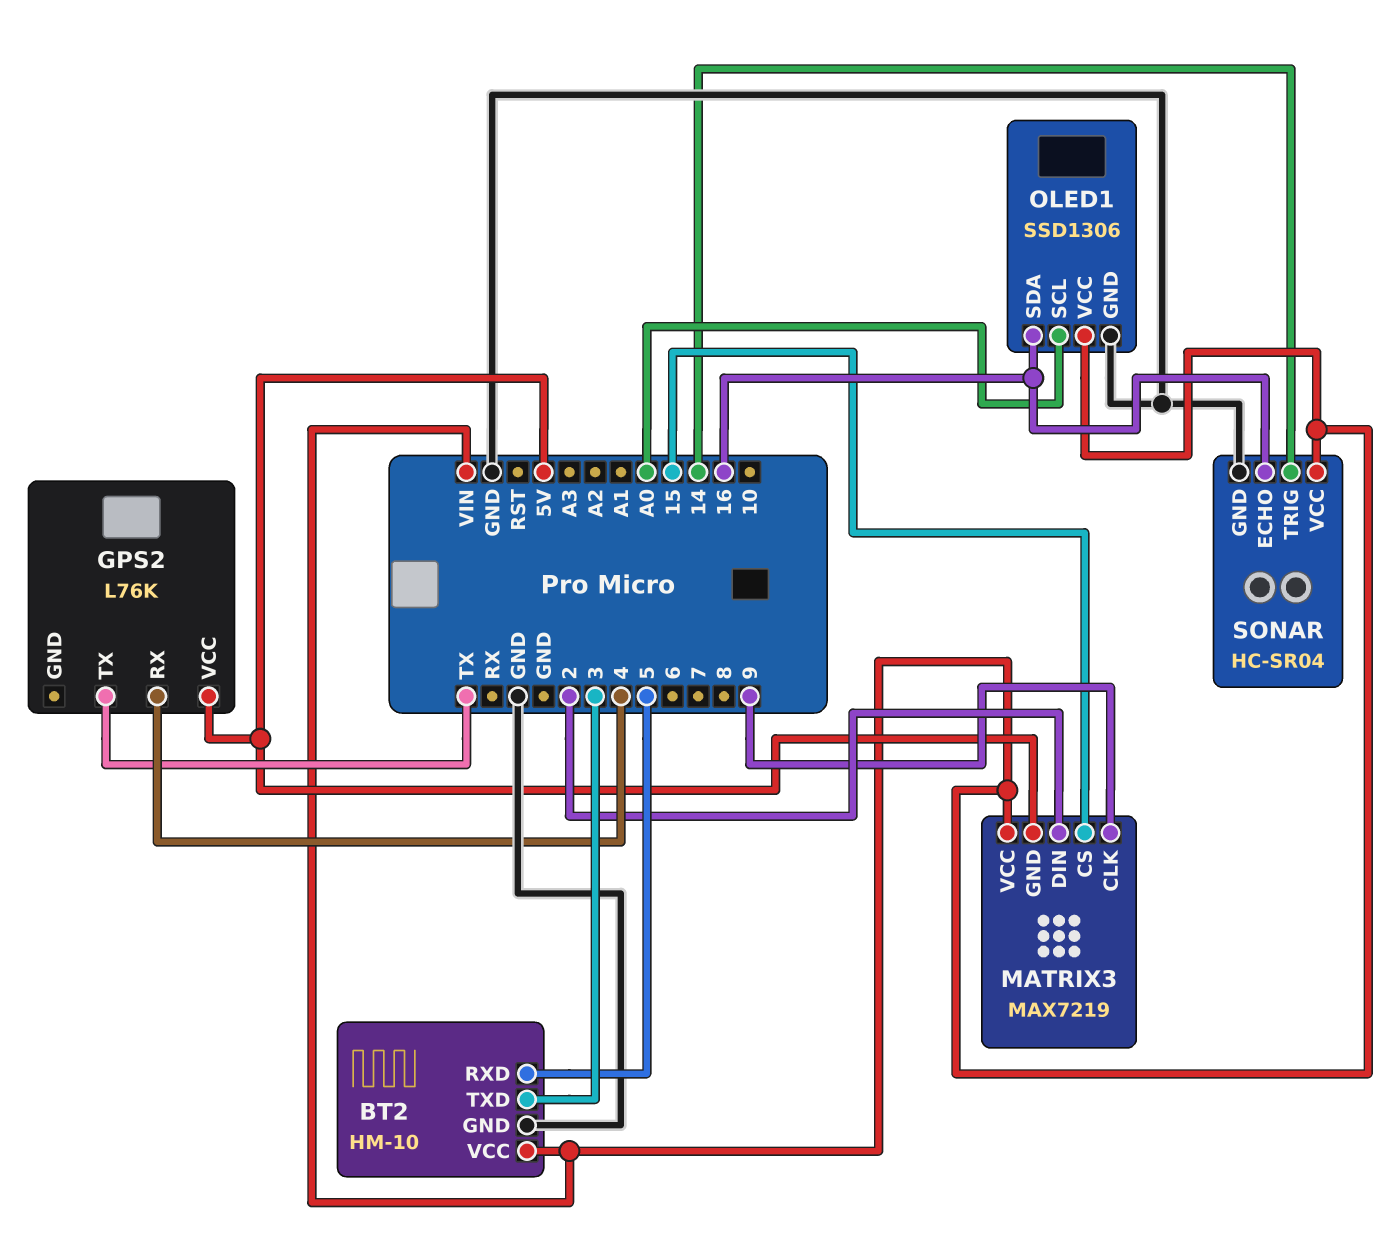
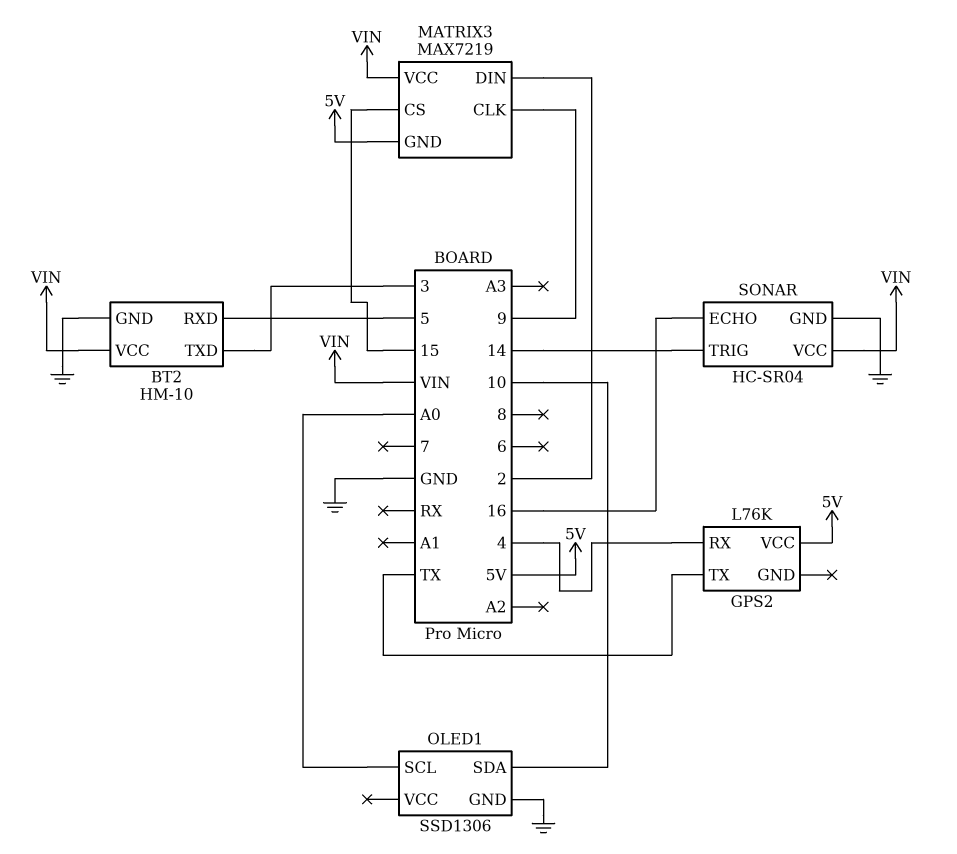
OLED1 pin SDA: 16 -> 10
OLED1 pin VCC: VIN -> none

